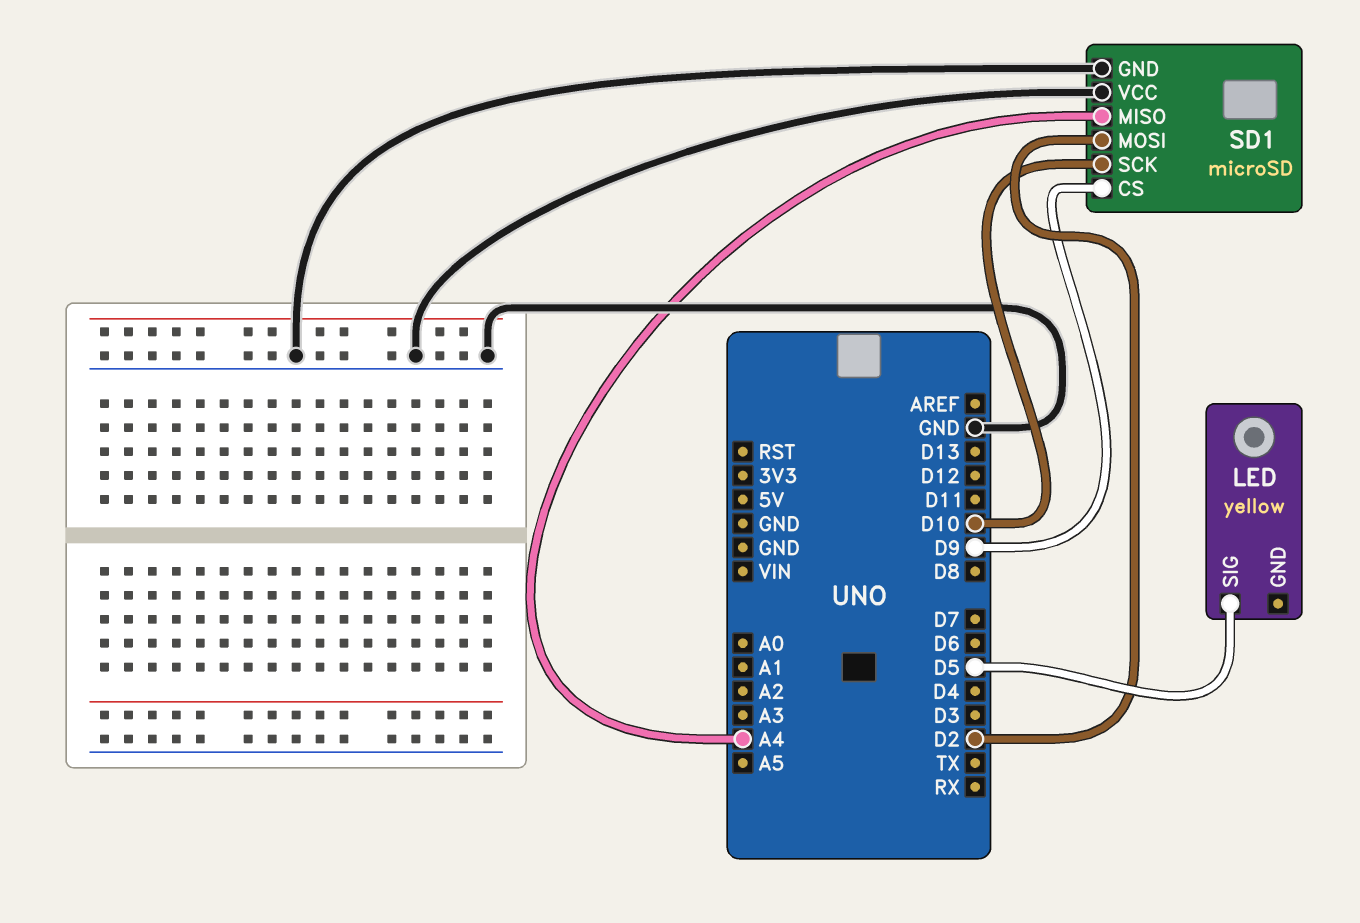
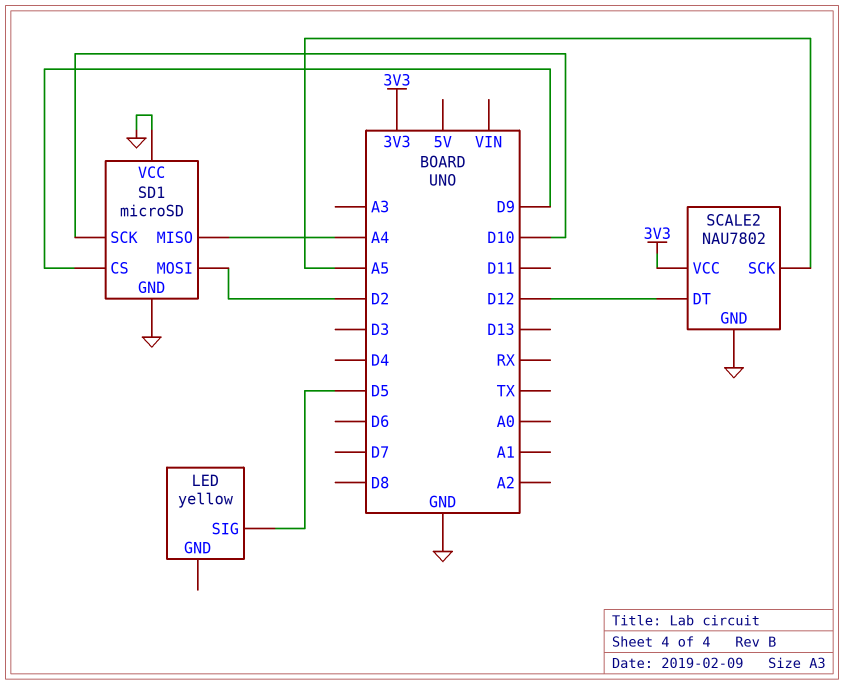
SCALE2: none -> NAU7802
SCALE2 pin DT: none -> D12
SCALE2 pin GND: none -> GND
SCALE2 pin SCK: none -> A5
SCALE2 pin VCC: none -> 3V3

